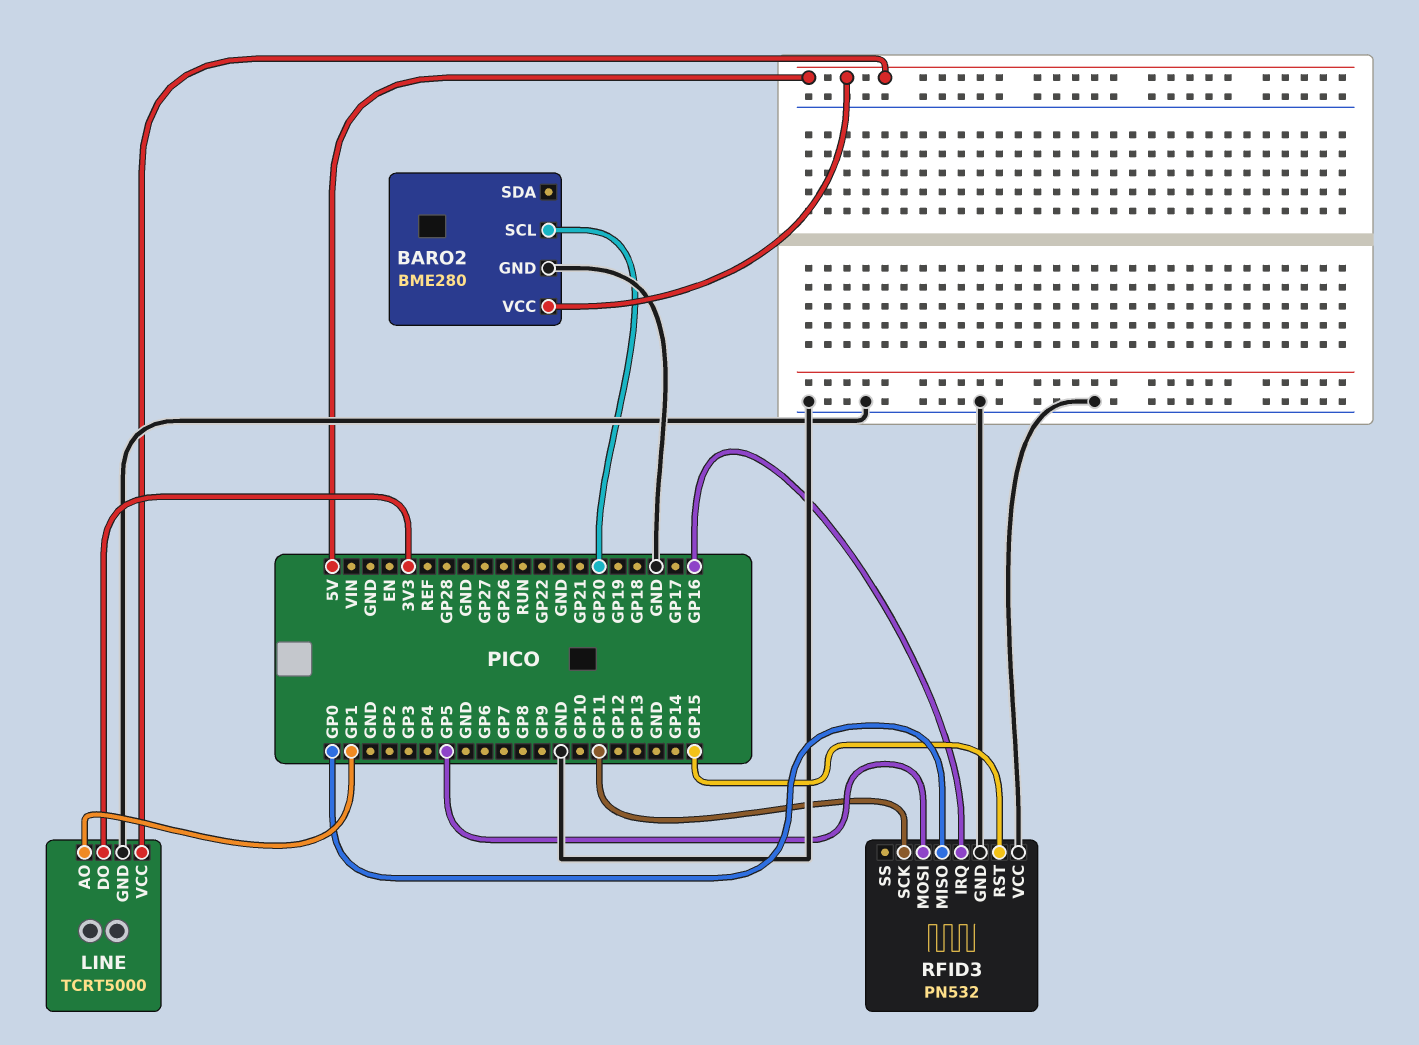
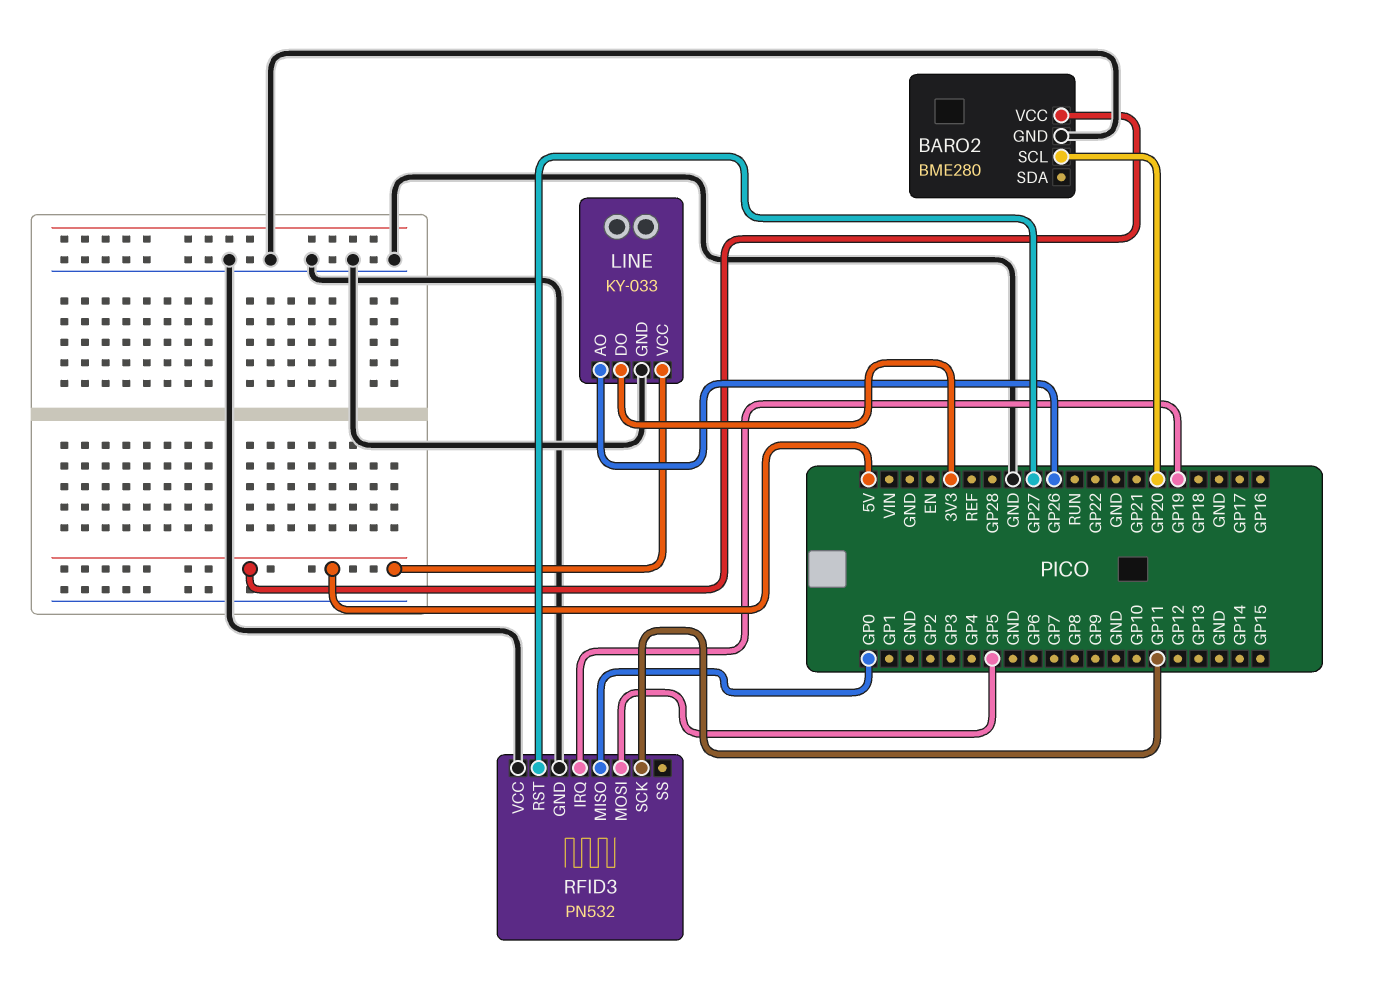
LINE: TCRT5000 -> KY-033
LINE pin AO: GP1 -> GP26
RFID3 pin IRQ: GP16 -> GP19
RFID3 pin RST: GP15 -> GP27

